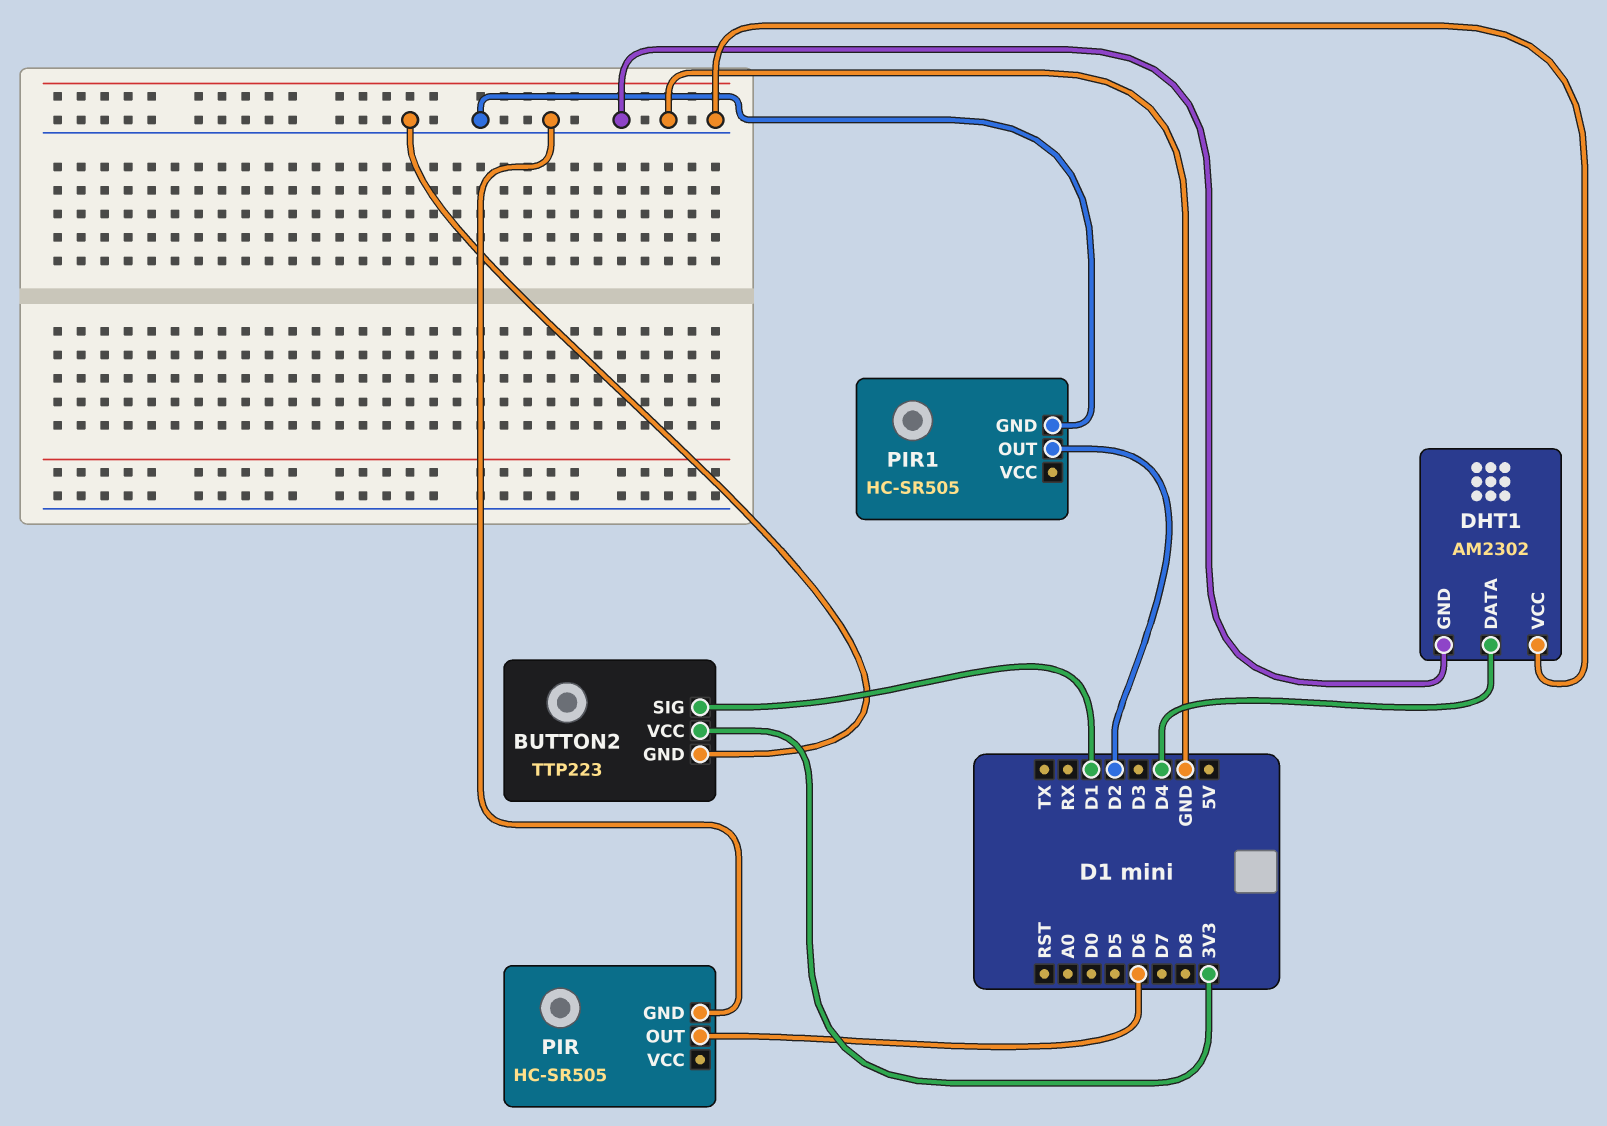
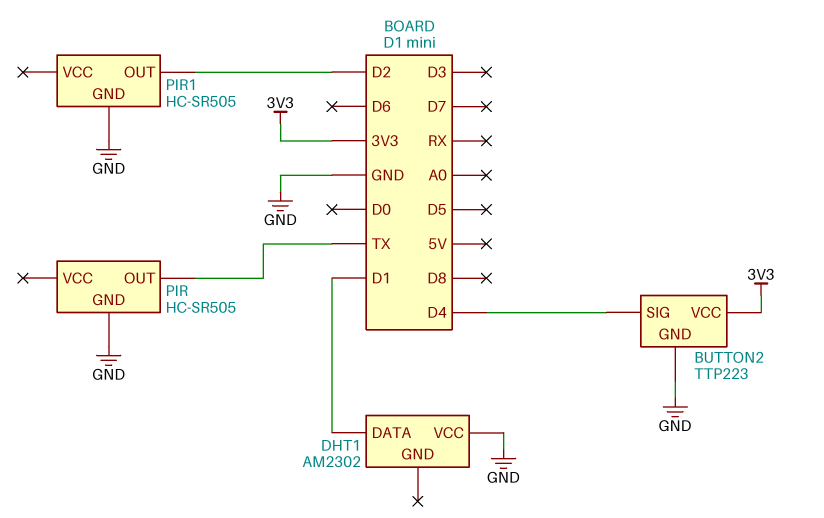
BUTTON2 pin SIG: D1 -> D4
DHT1 pin DATA: D4 -> D1
DHT1 pin GND: GND -> none
PIR pin OUT: D6 -> TX

